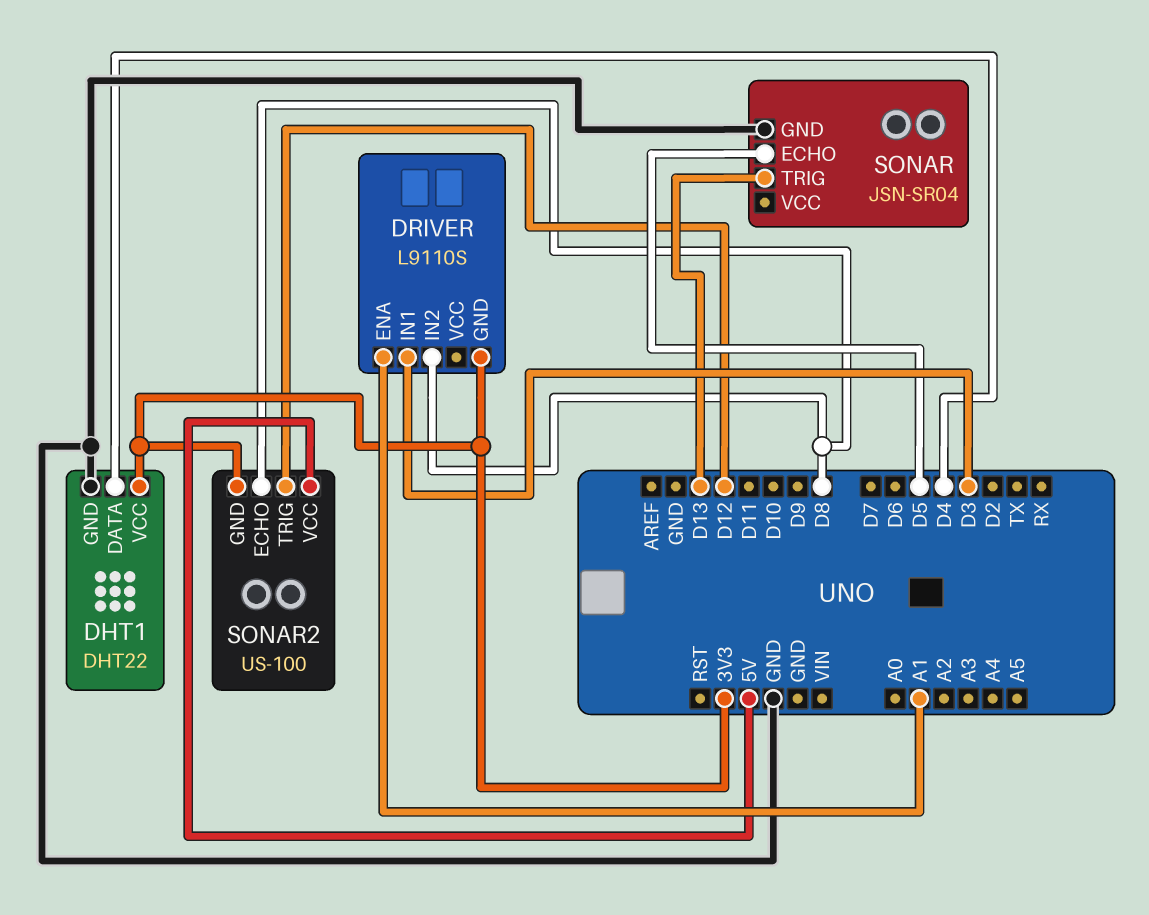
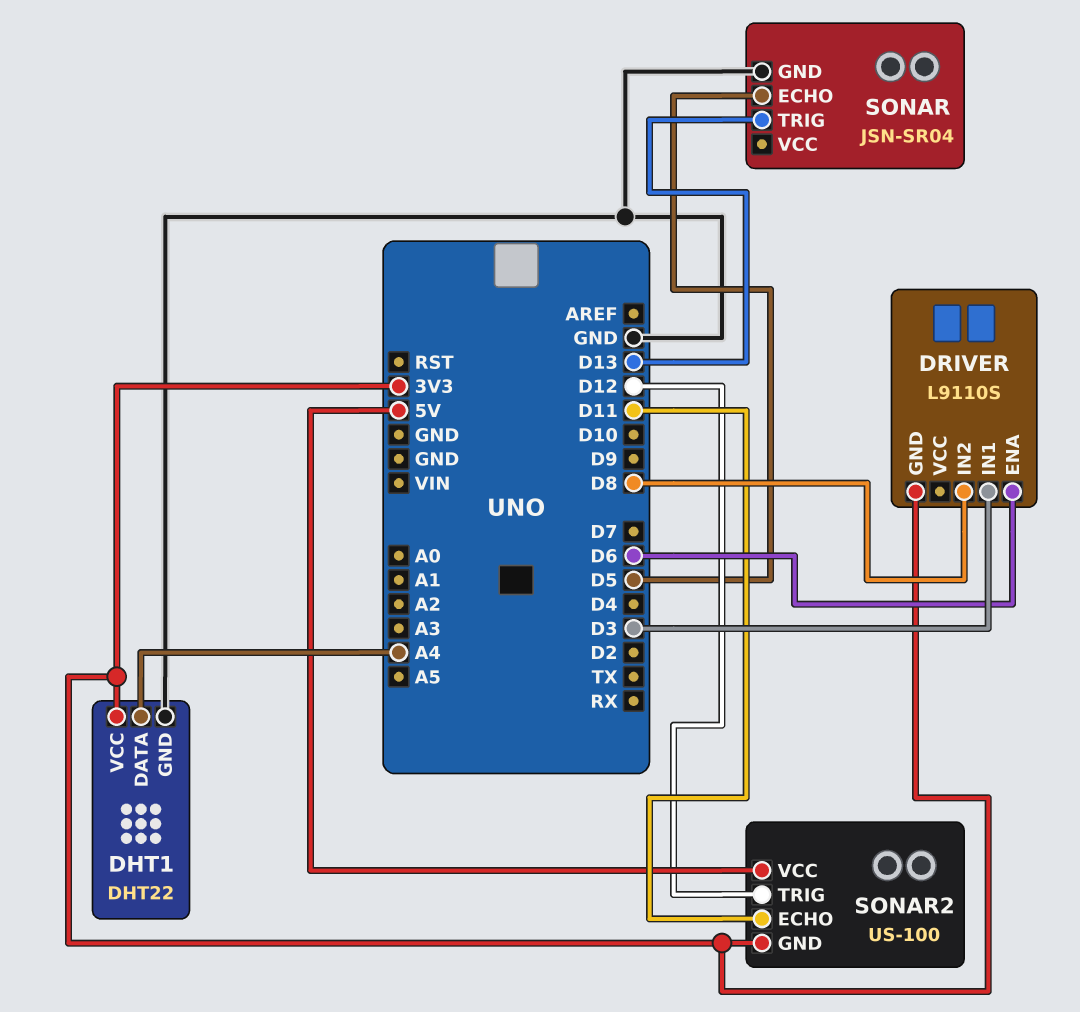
DHT1 pin DATA: D4 -> A4
DRIVER pin ENA: A1 -> D6
SONAR2 pin ECHO: D8 -> D11

